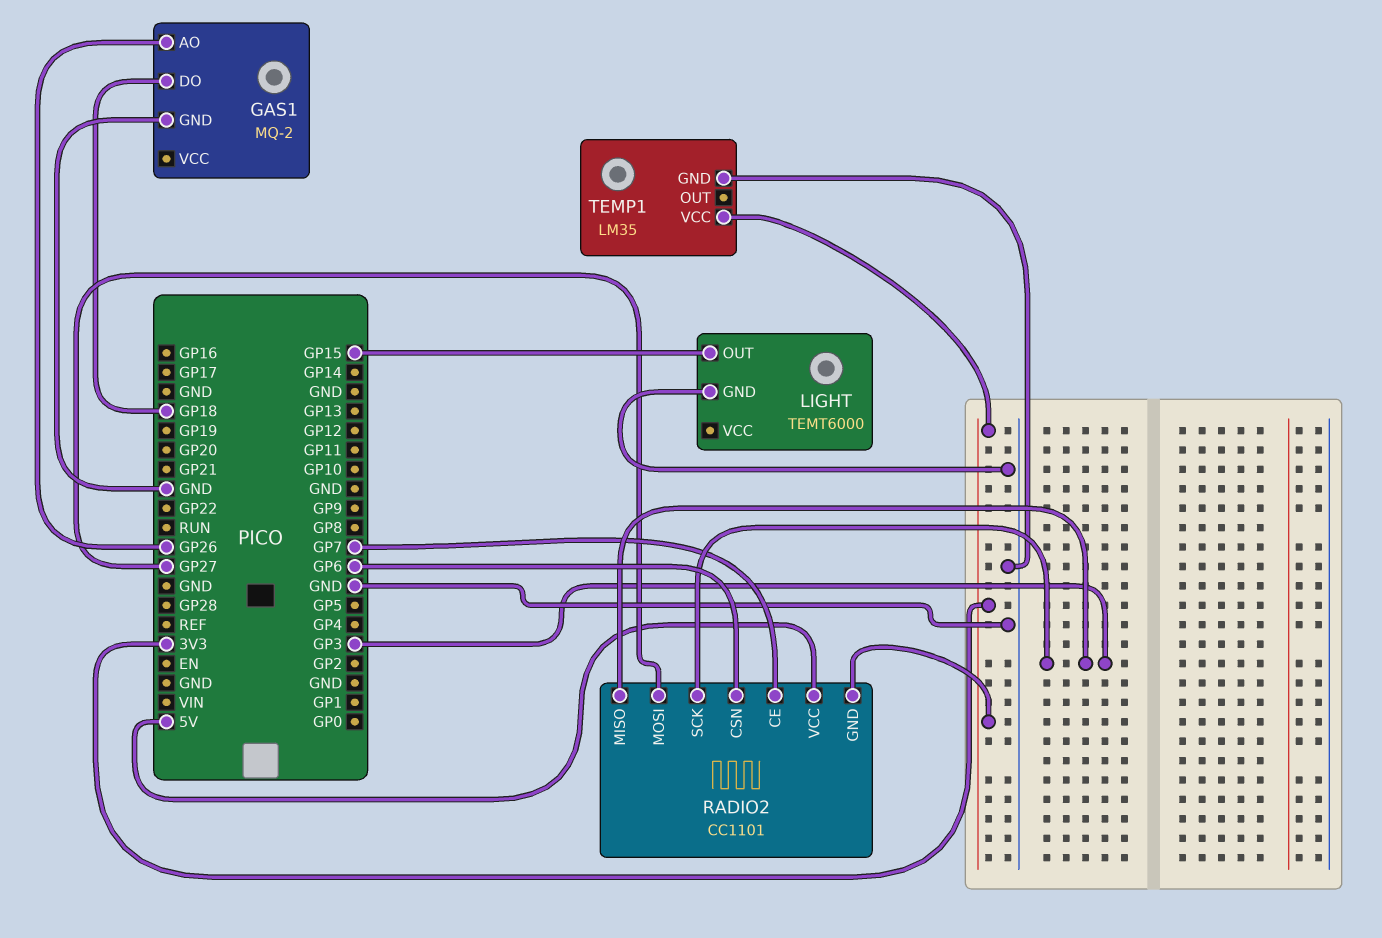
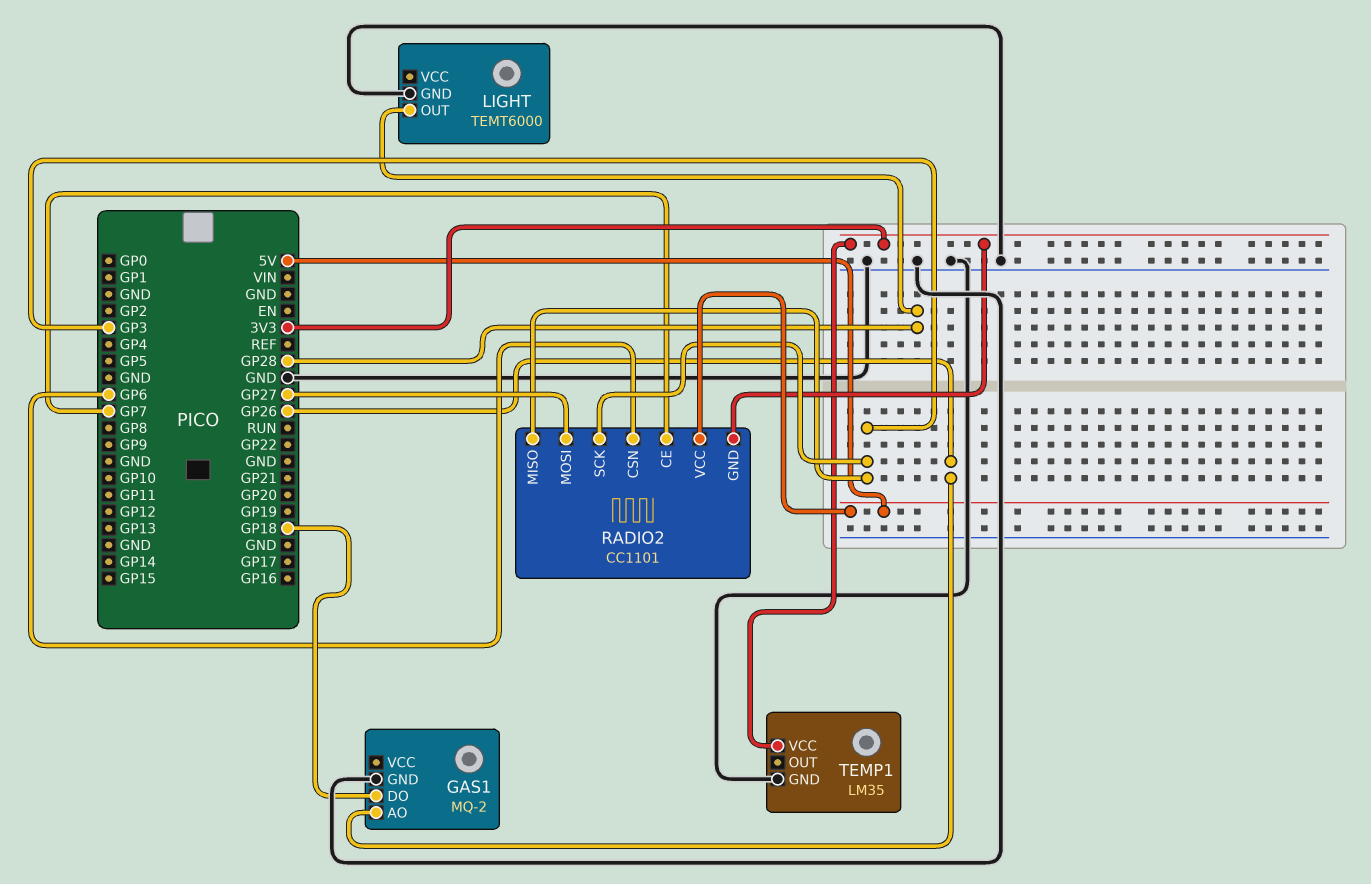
LIGHT pin OUT: GP15 -> GP28

